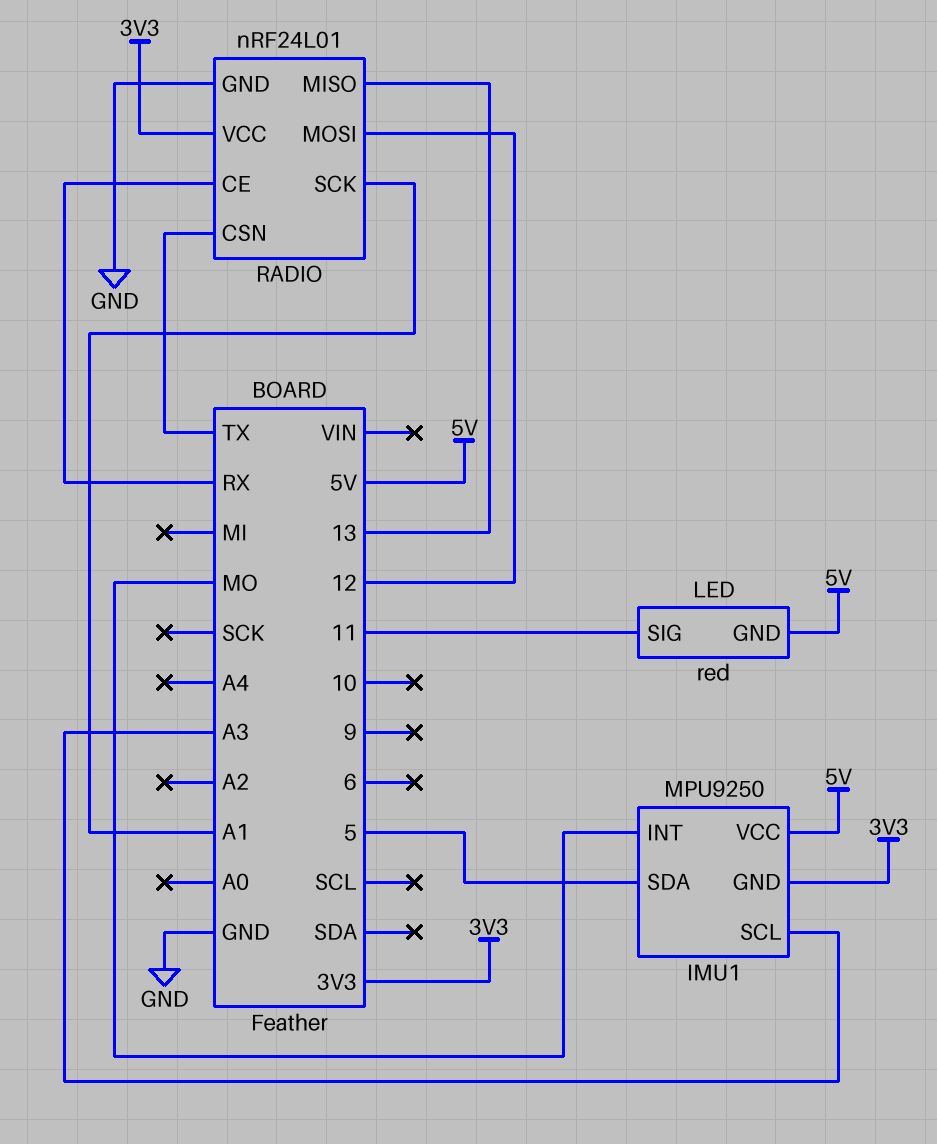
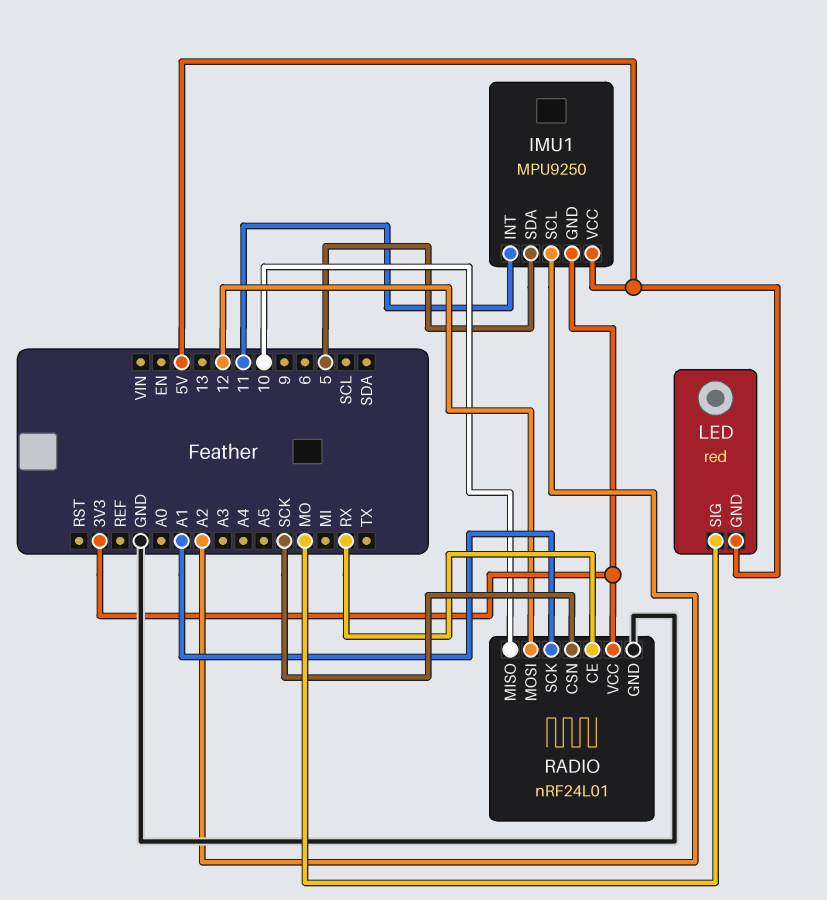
IMU1 pin INT: MO -> 11
IMU1 pin SCL: A3 -> A2
LED pin SIG: 11 -> MO
RADIO pin CSN: TX -> SCK
RADIO pin MISO: 13 -> 10

